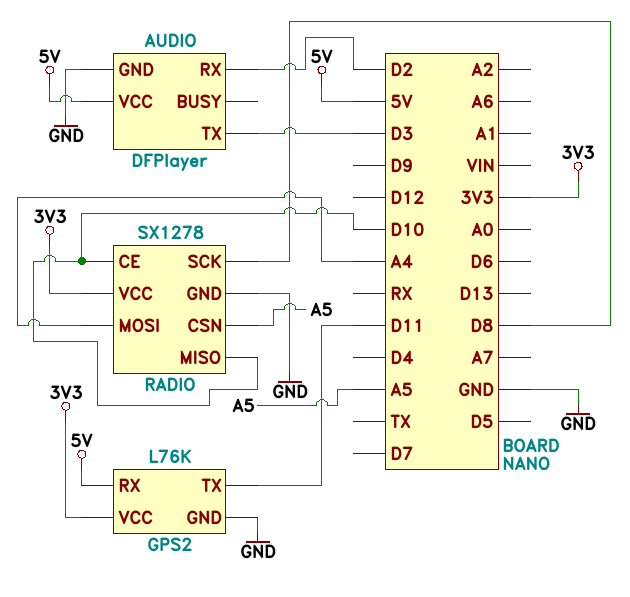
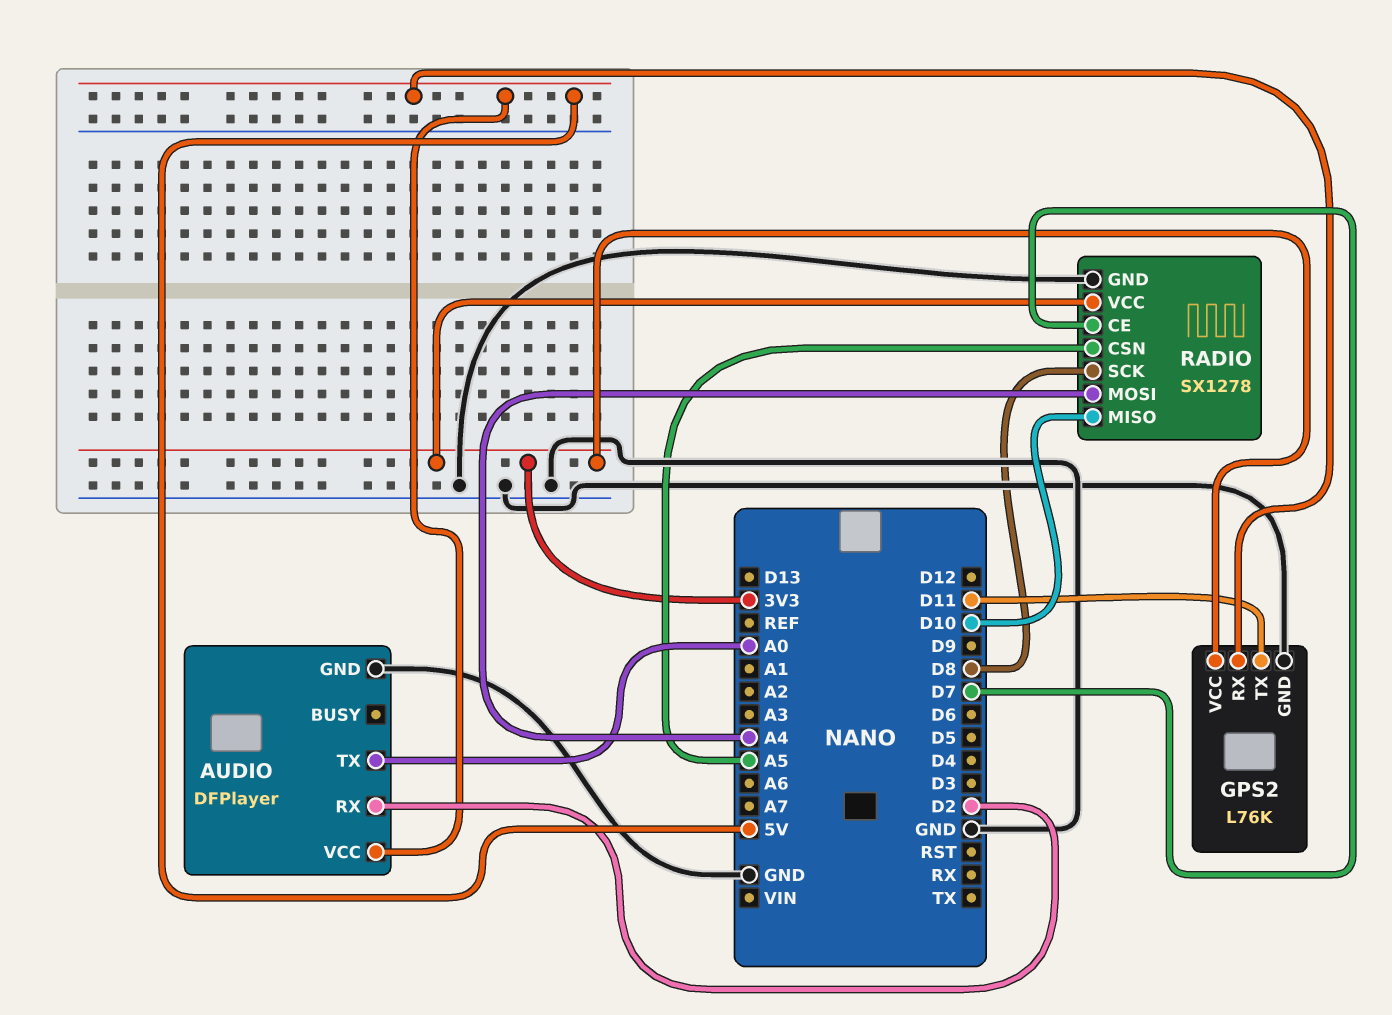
AUDIO pin TX: D3 -> A0
RADIO pin CE: D10 -> D7

